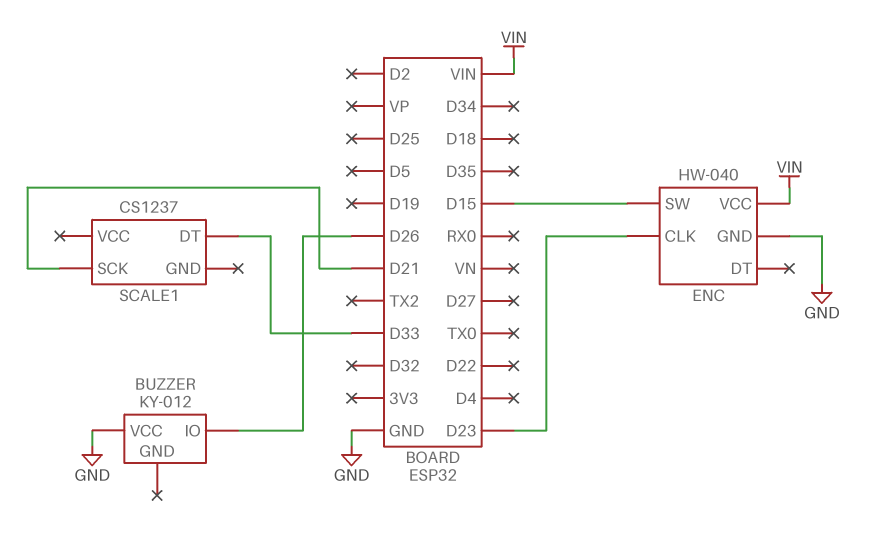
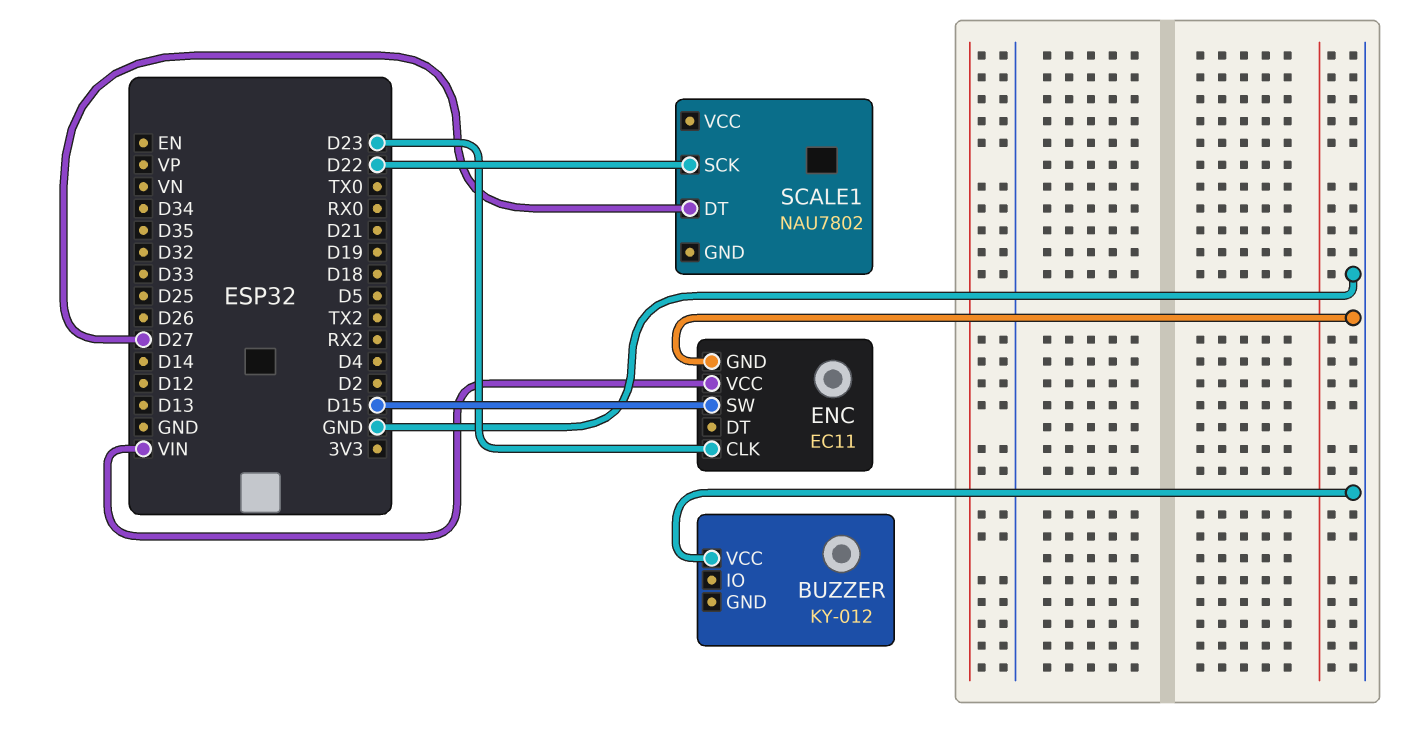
BUZZER pin IO: D26 -> none
ENC: HW-040 -> EC11
SCALE1: CS1237 -> NAU7802
SCALE1 pin DT: D33 -> D27
SCALE1 pin SCK: D21 -> D22

